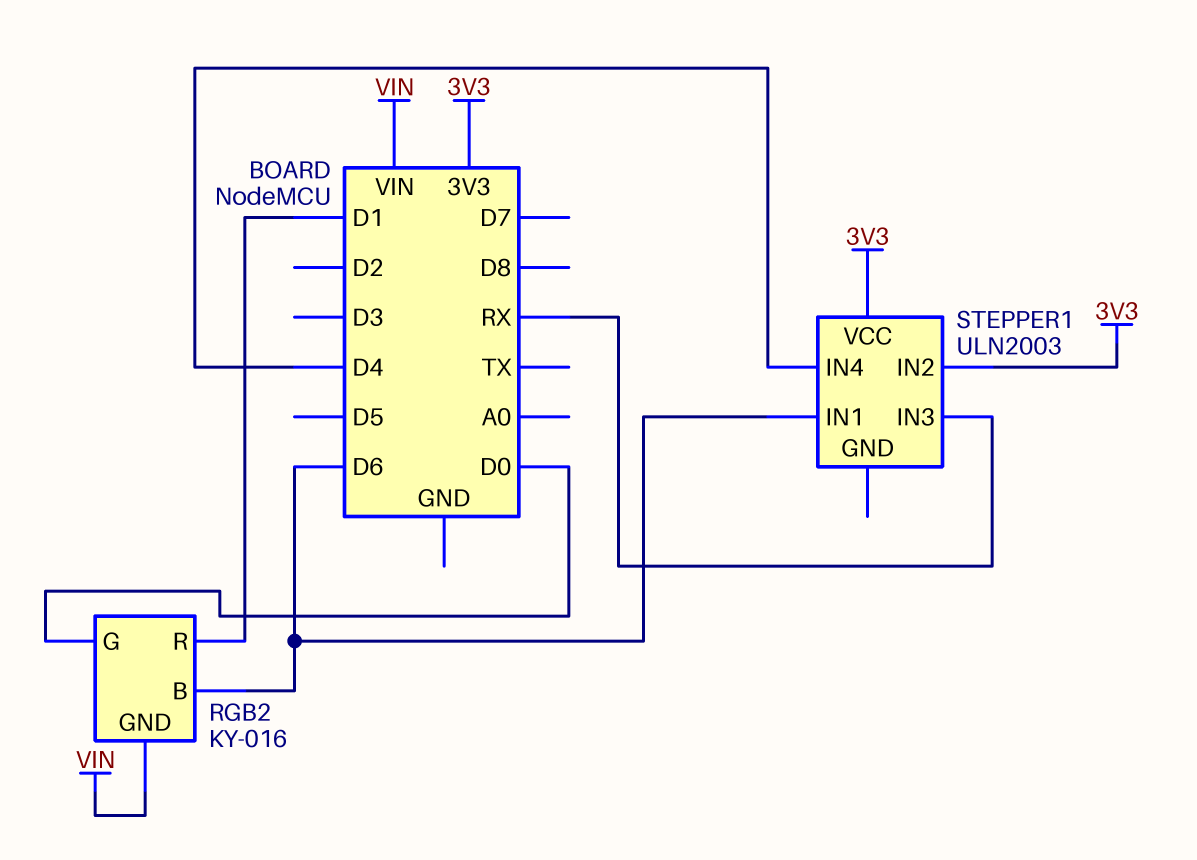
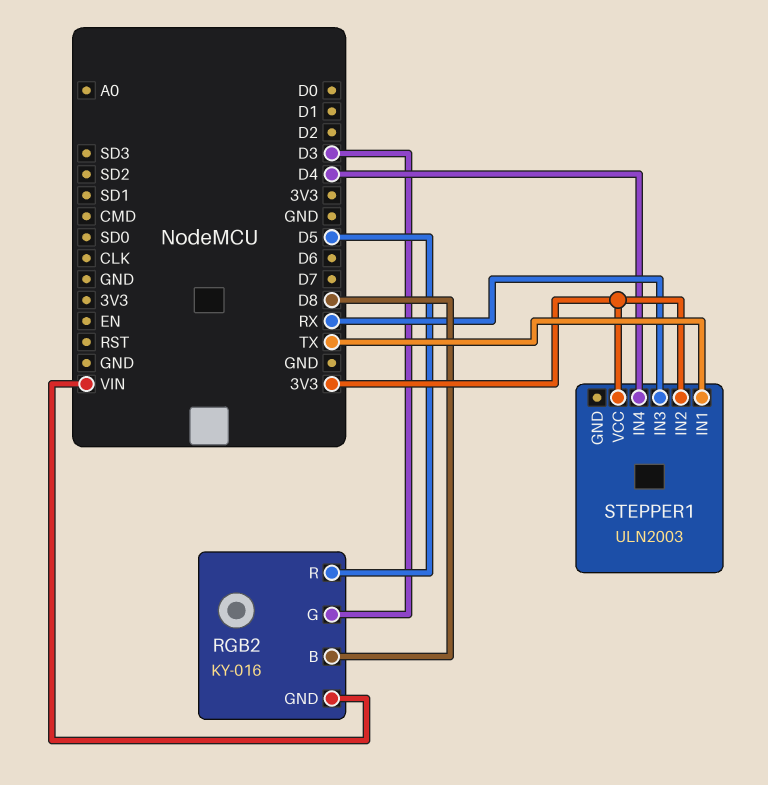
RGB2 pin B: D6 -> D8
RGB2 pin G: D0 -> D3
RGB2 pin R: D1 -> D5
STEPPER1 pin IN1: D6 -> TX

